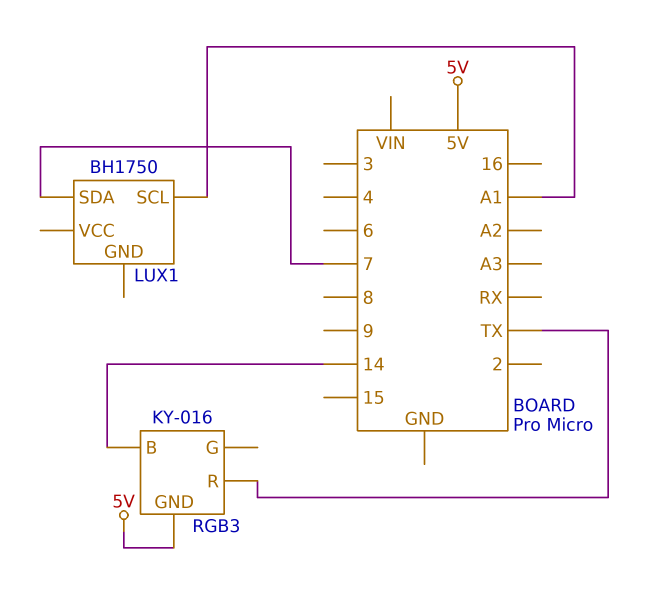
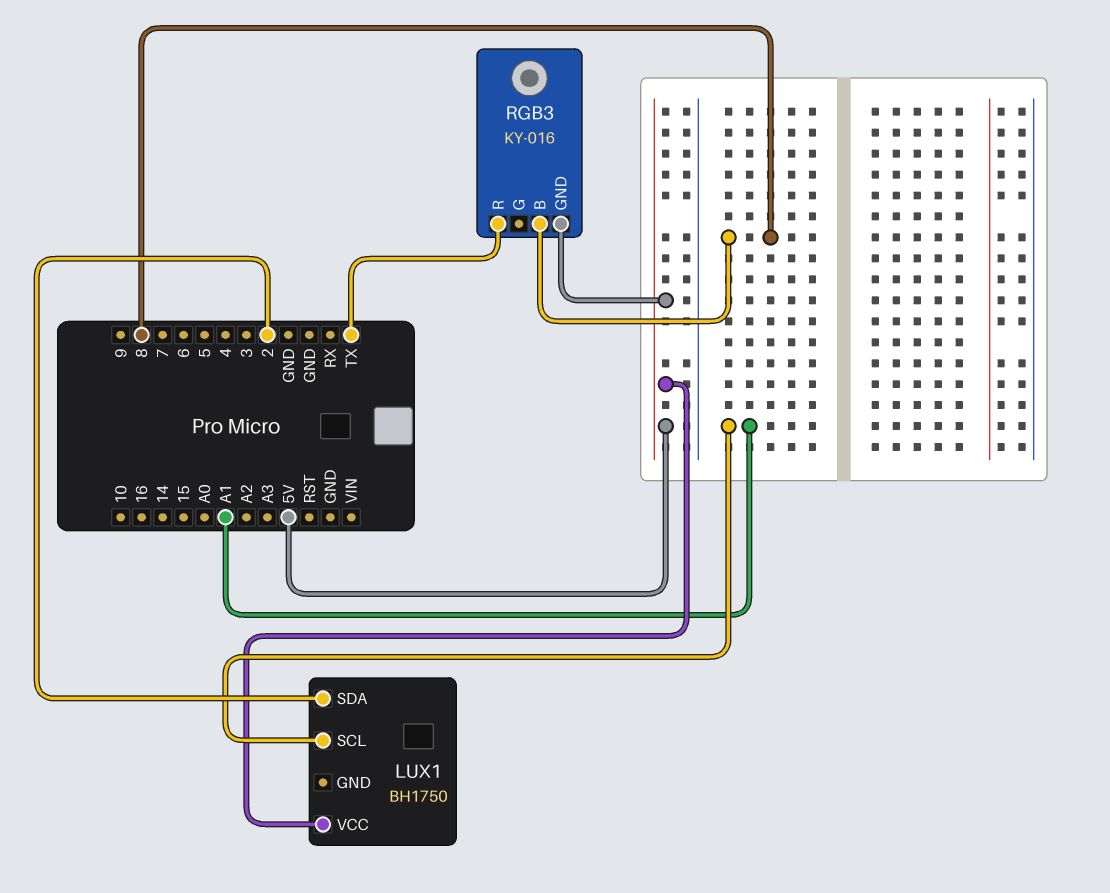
LUX1 pin SDA: 7 -> 2
LUX1 pin VCC: none -> 5V
RGB3 pin B: 14 -> 8

